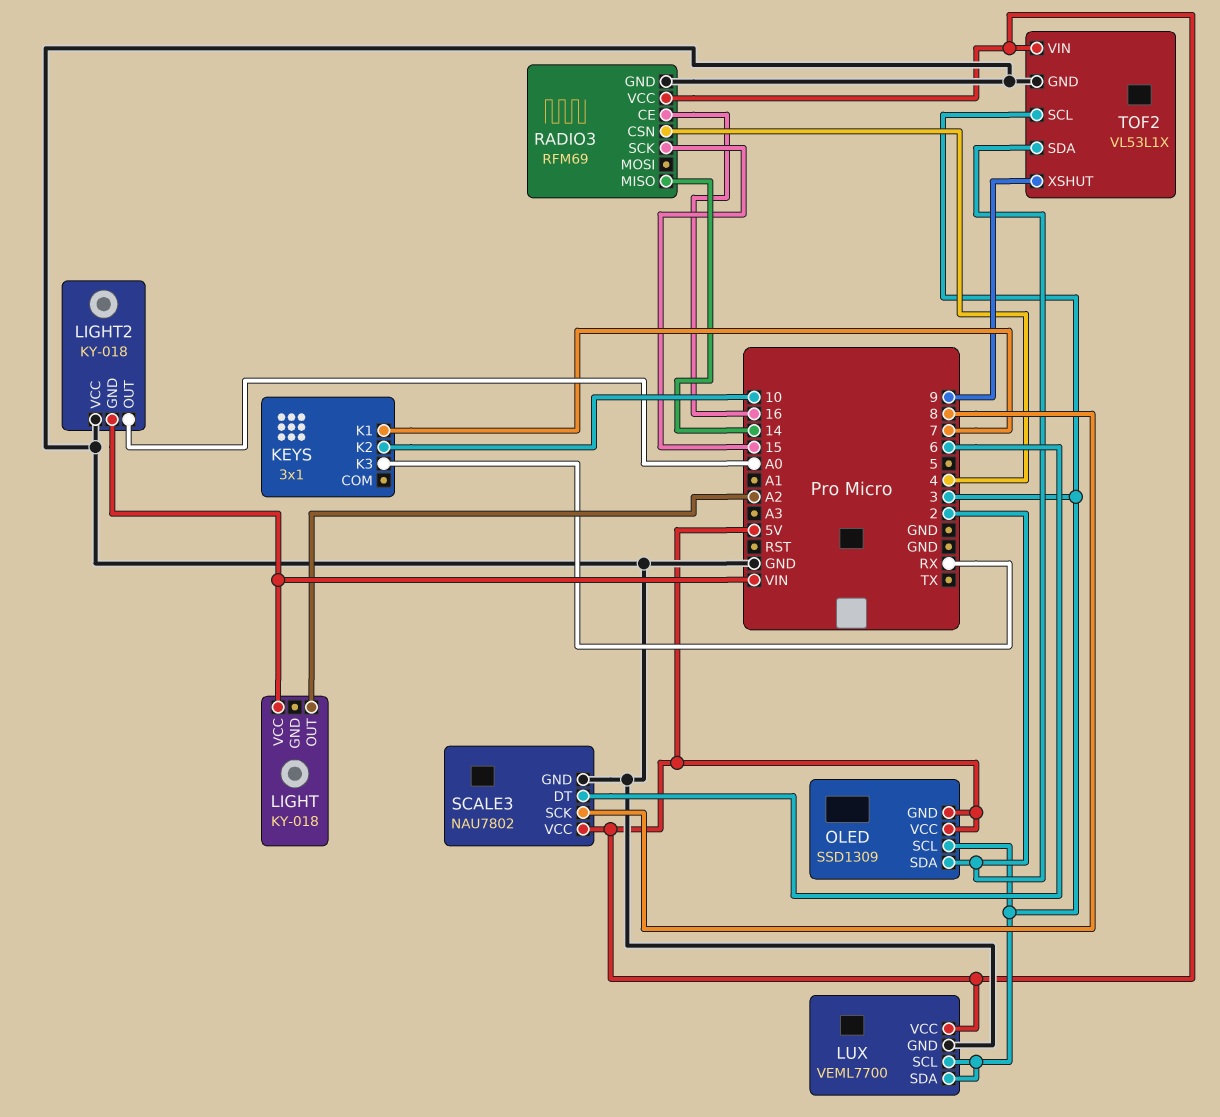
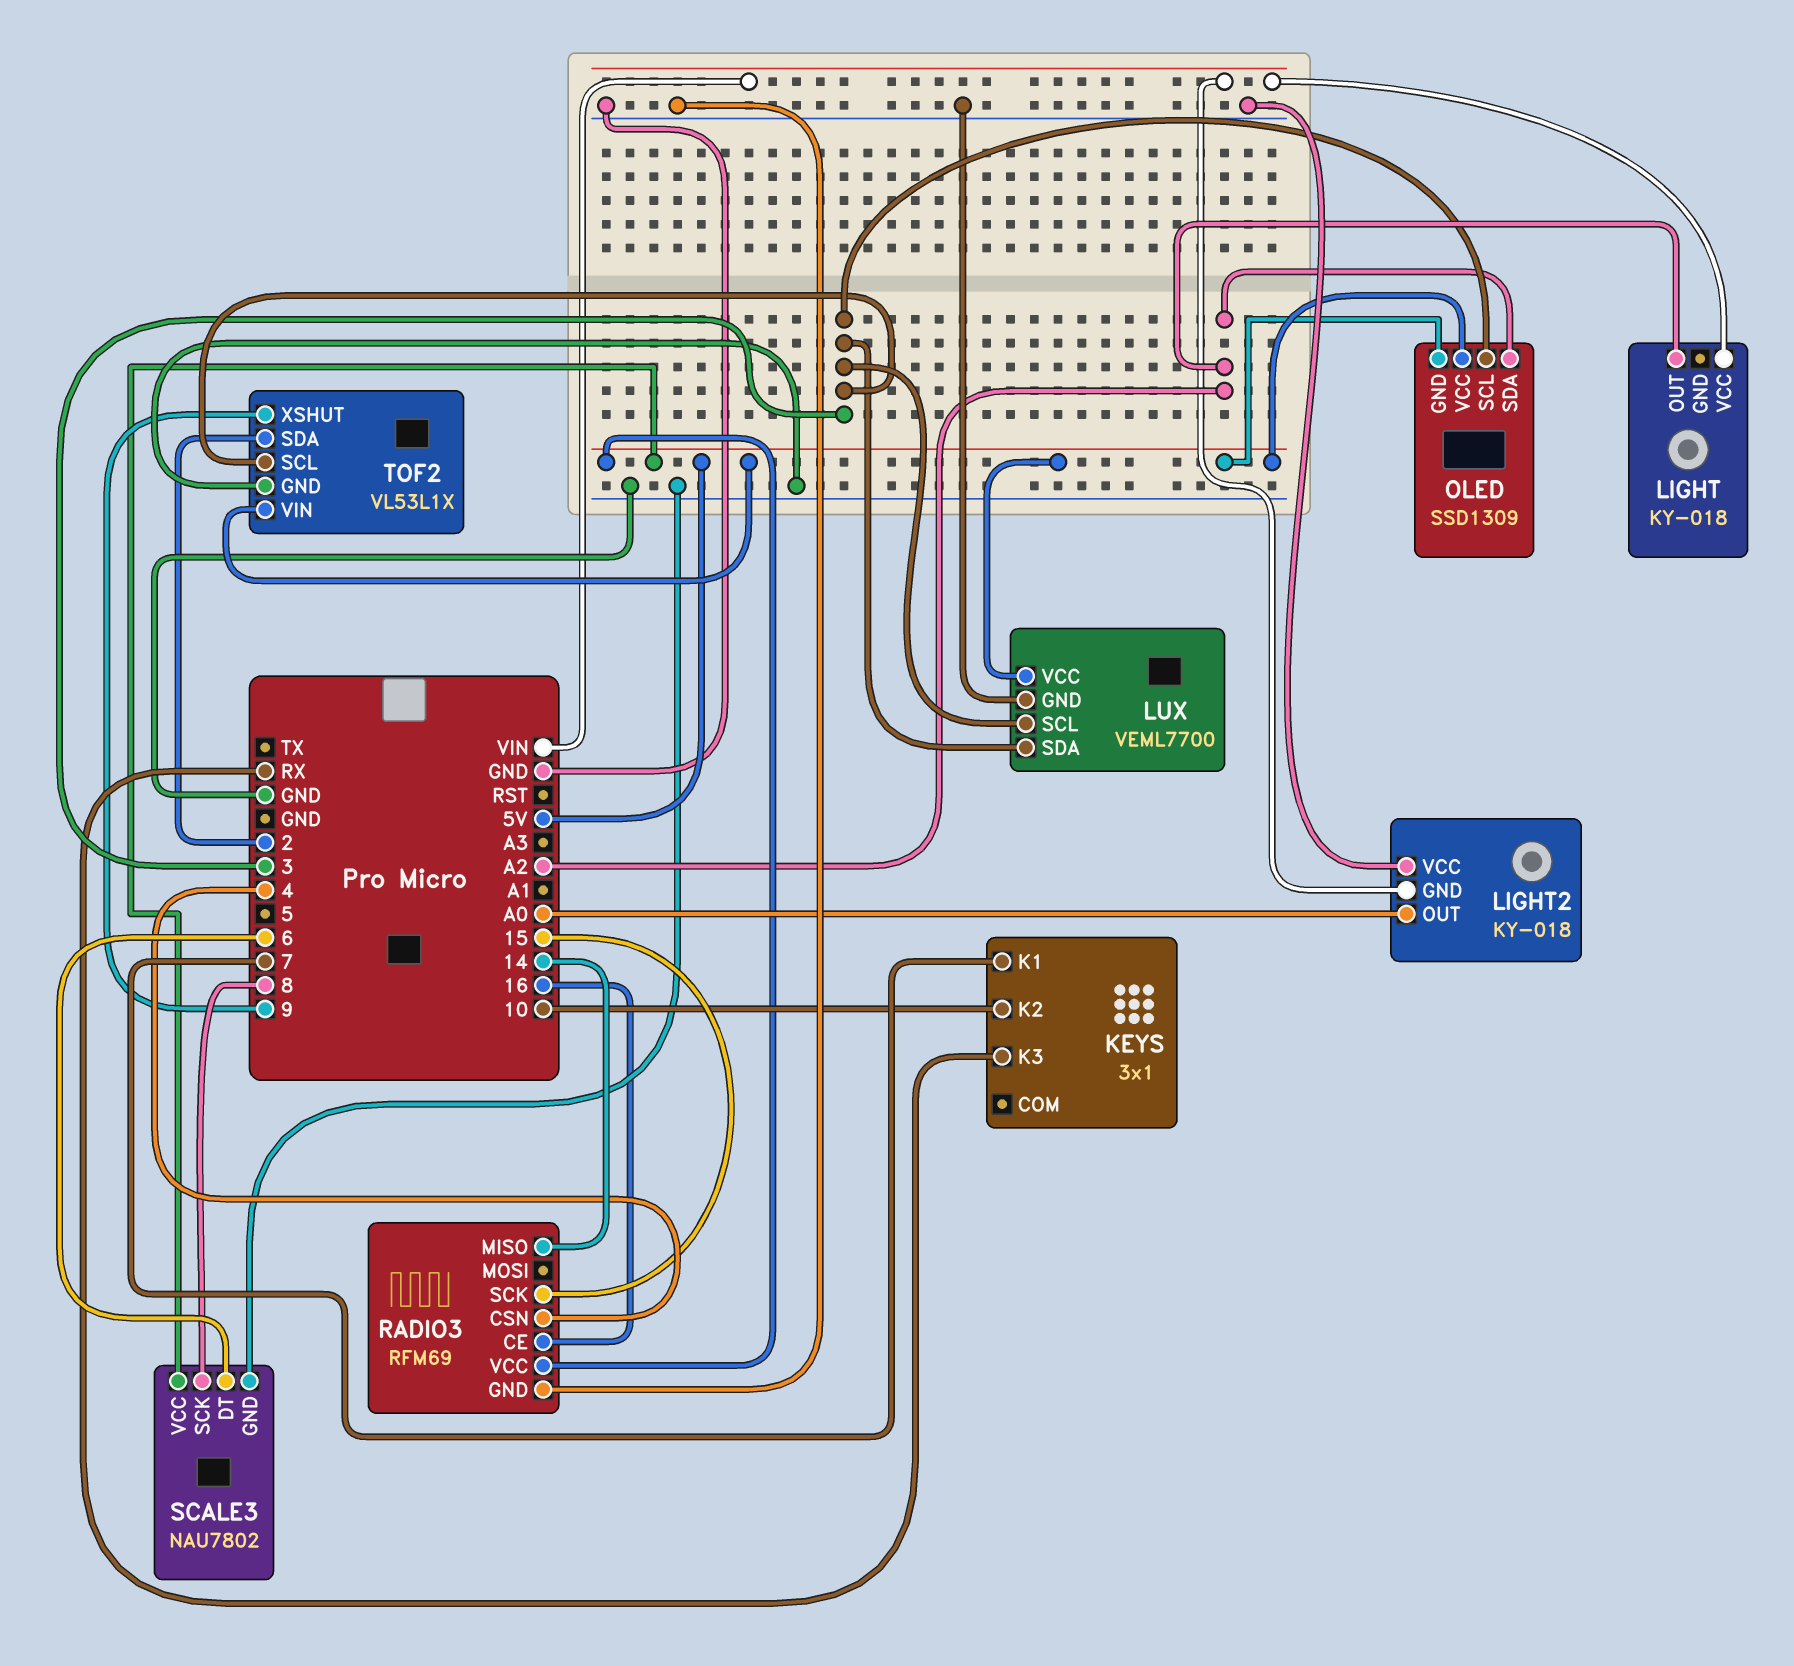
OLED pin SDA: 2 -> A2

